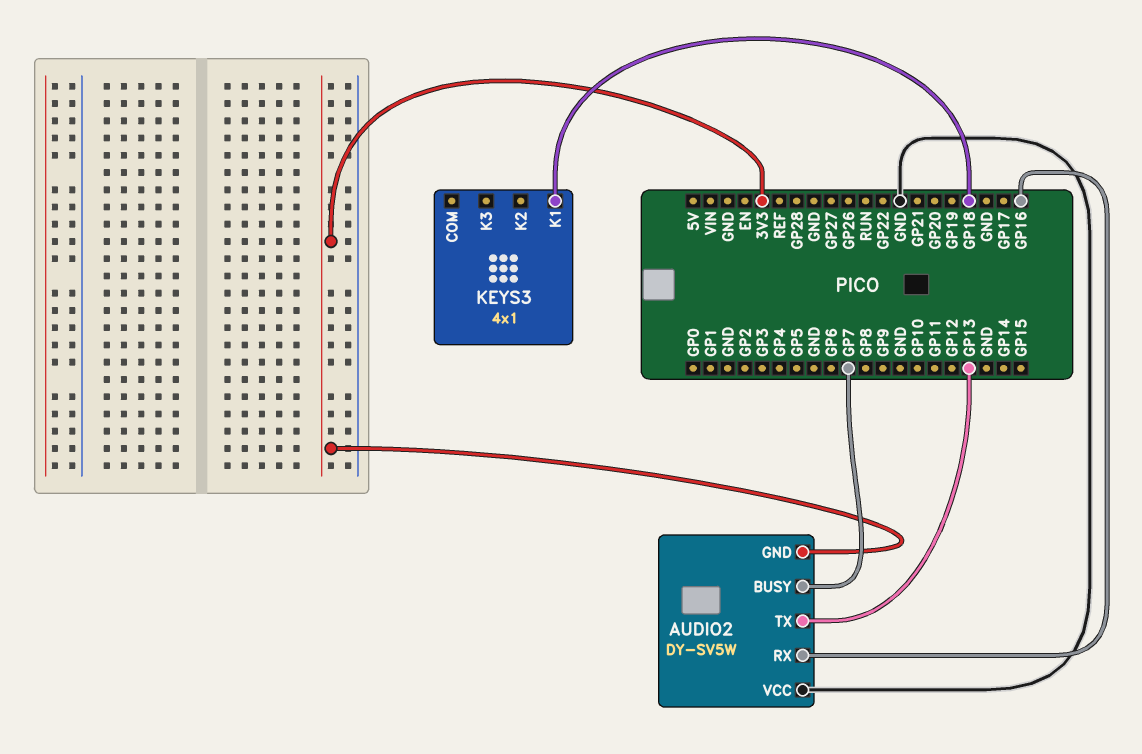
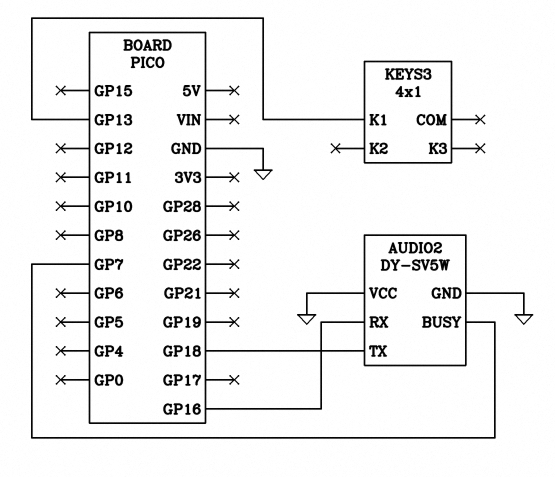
AUDIO2 pin GND: 3V3 -> GND
AUDIO2 pin TX: GP13 -> GP18
KEYS3 pin K1: GP18 -> GP13

